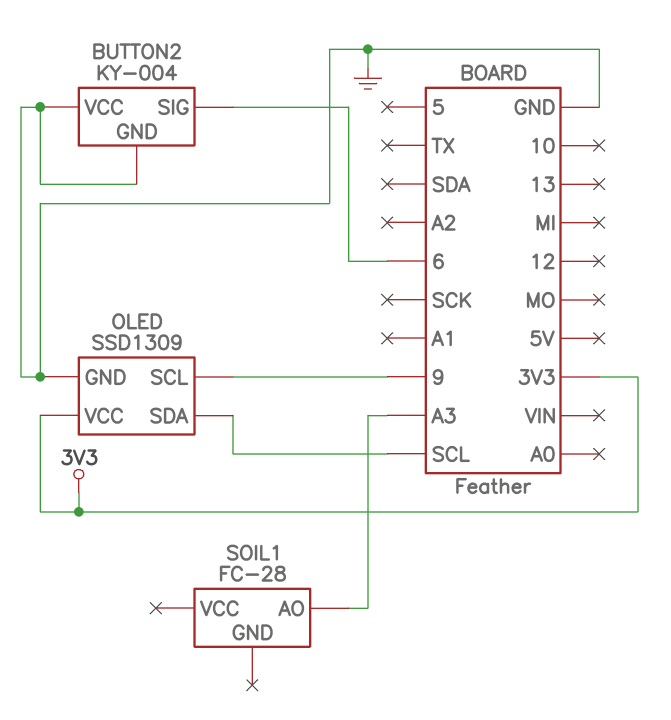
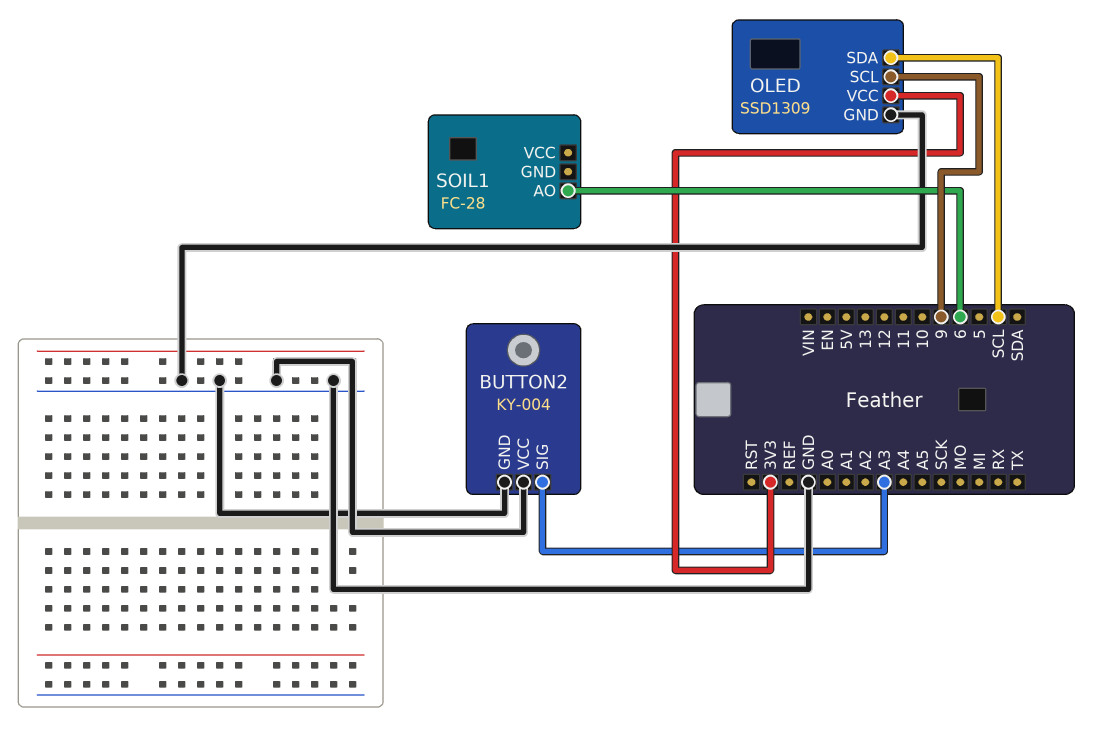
BUTTON2 pin SIG: 6 -> A3
SOIL1 pin AO: A3 -> 6

